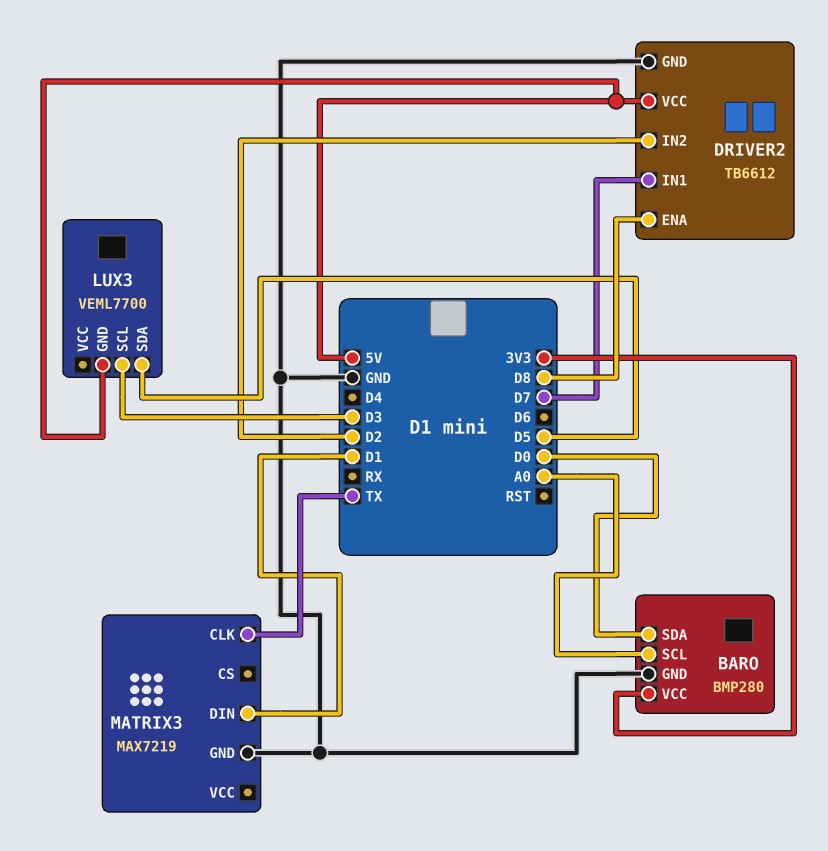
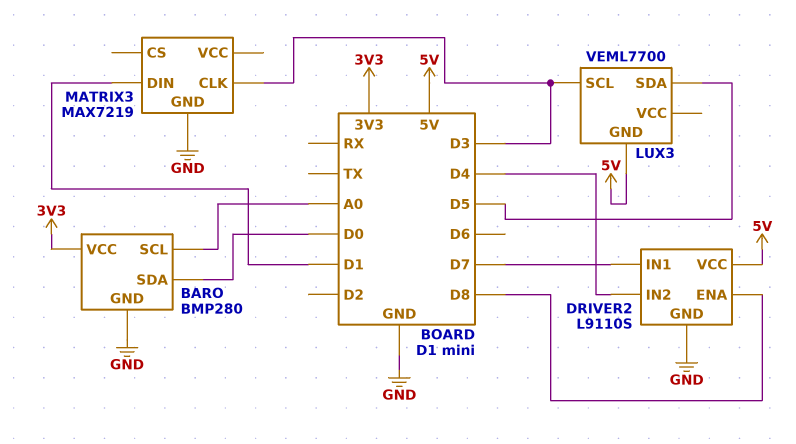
DRIVER2: TB6612 -> L9110S
DRIVER2 pin IN2: D2 -> D4
MATRIX3 pin CLK: TX -> D3

